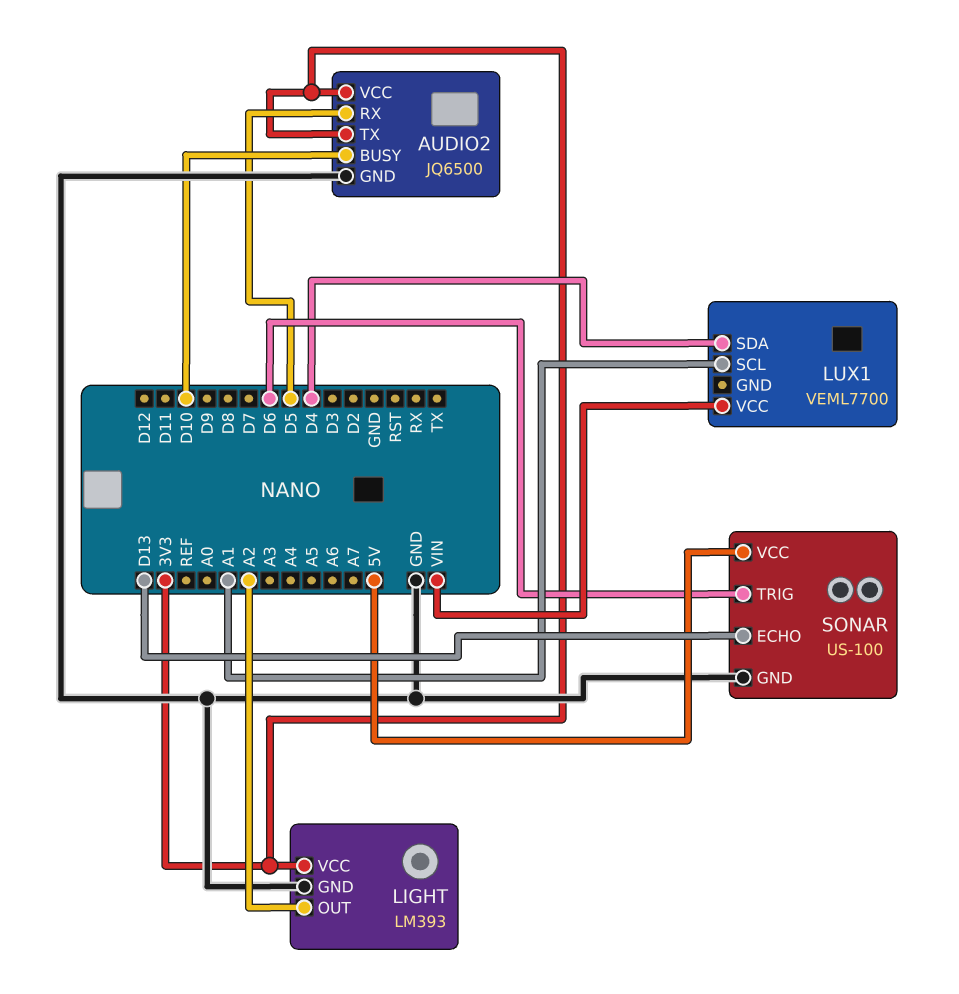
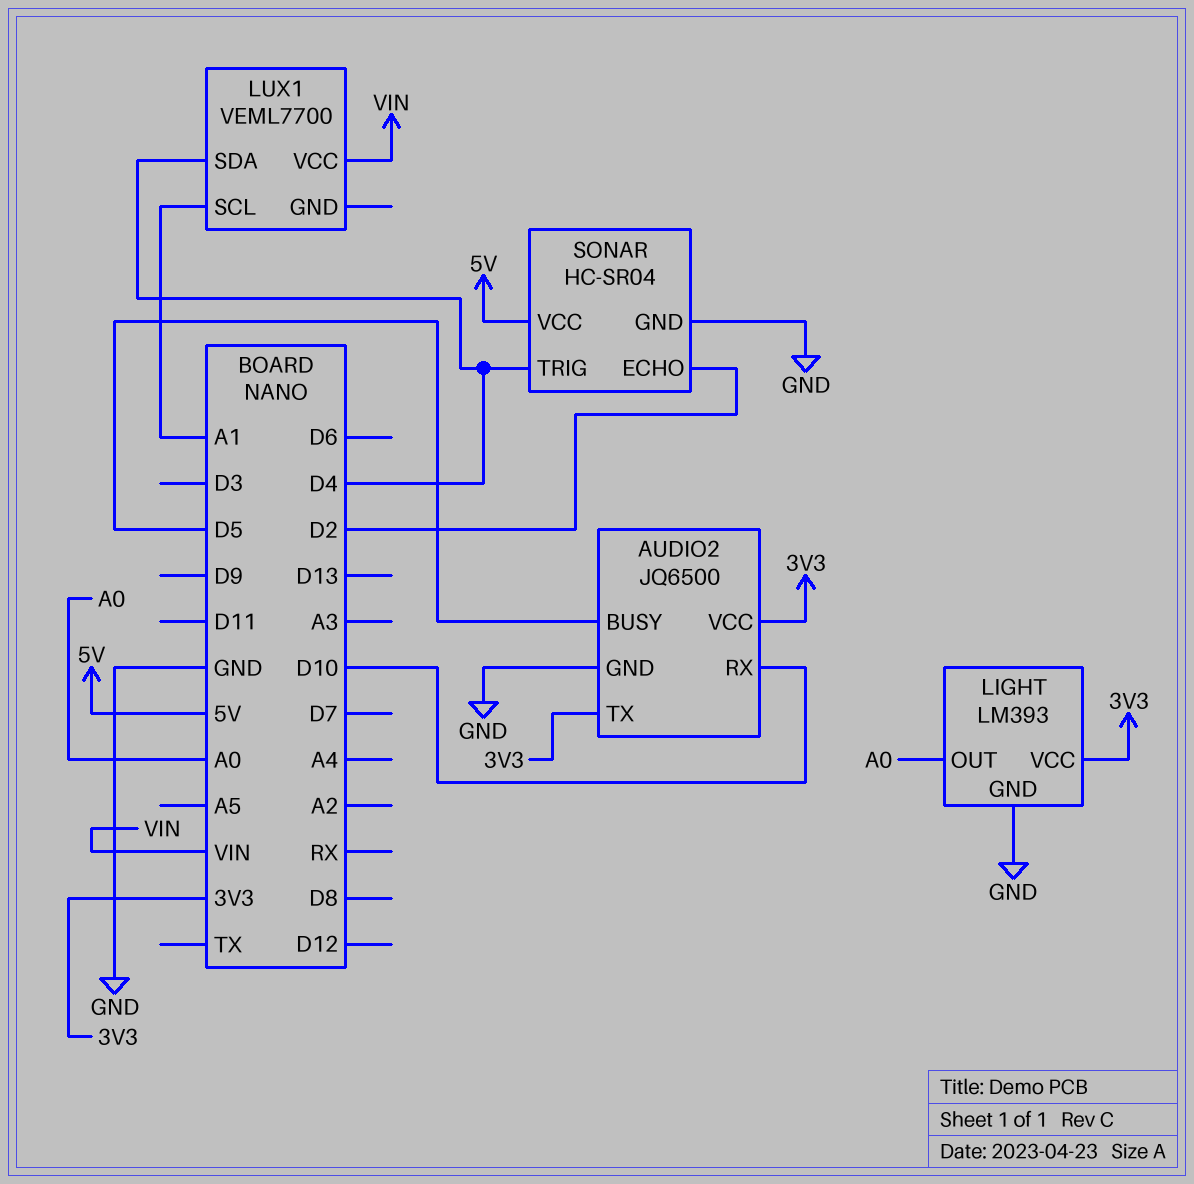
AUDIO2 pin BUSY: D10 -> D5
AUDIO2 pin RX: D5 -> D10
LIGHT pin OUT: A2 -> A0
SONAR: US-100 -> HC-SR04
SONAR pin ECHO: D13 -> D2
SONAR pin TRIG: D6 -> D4

